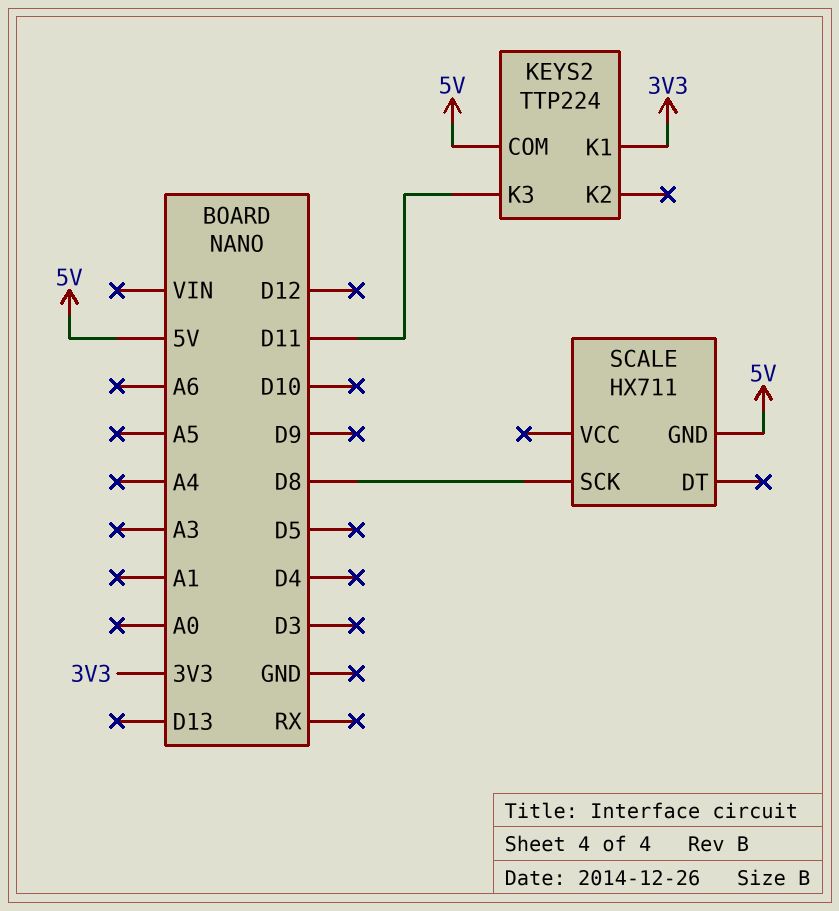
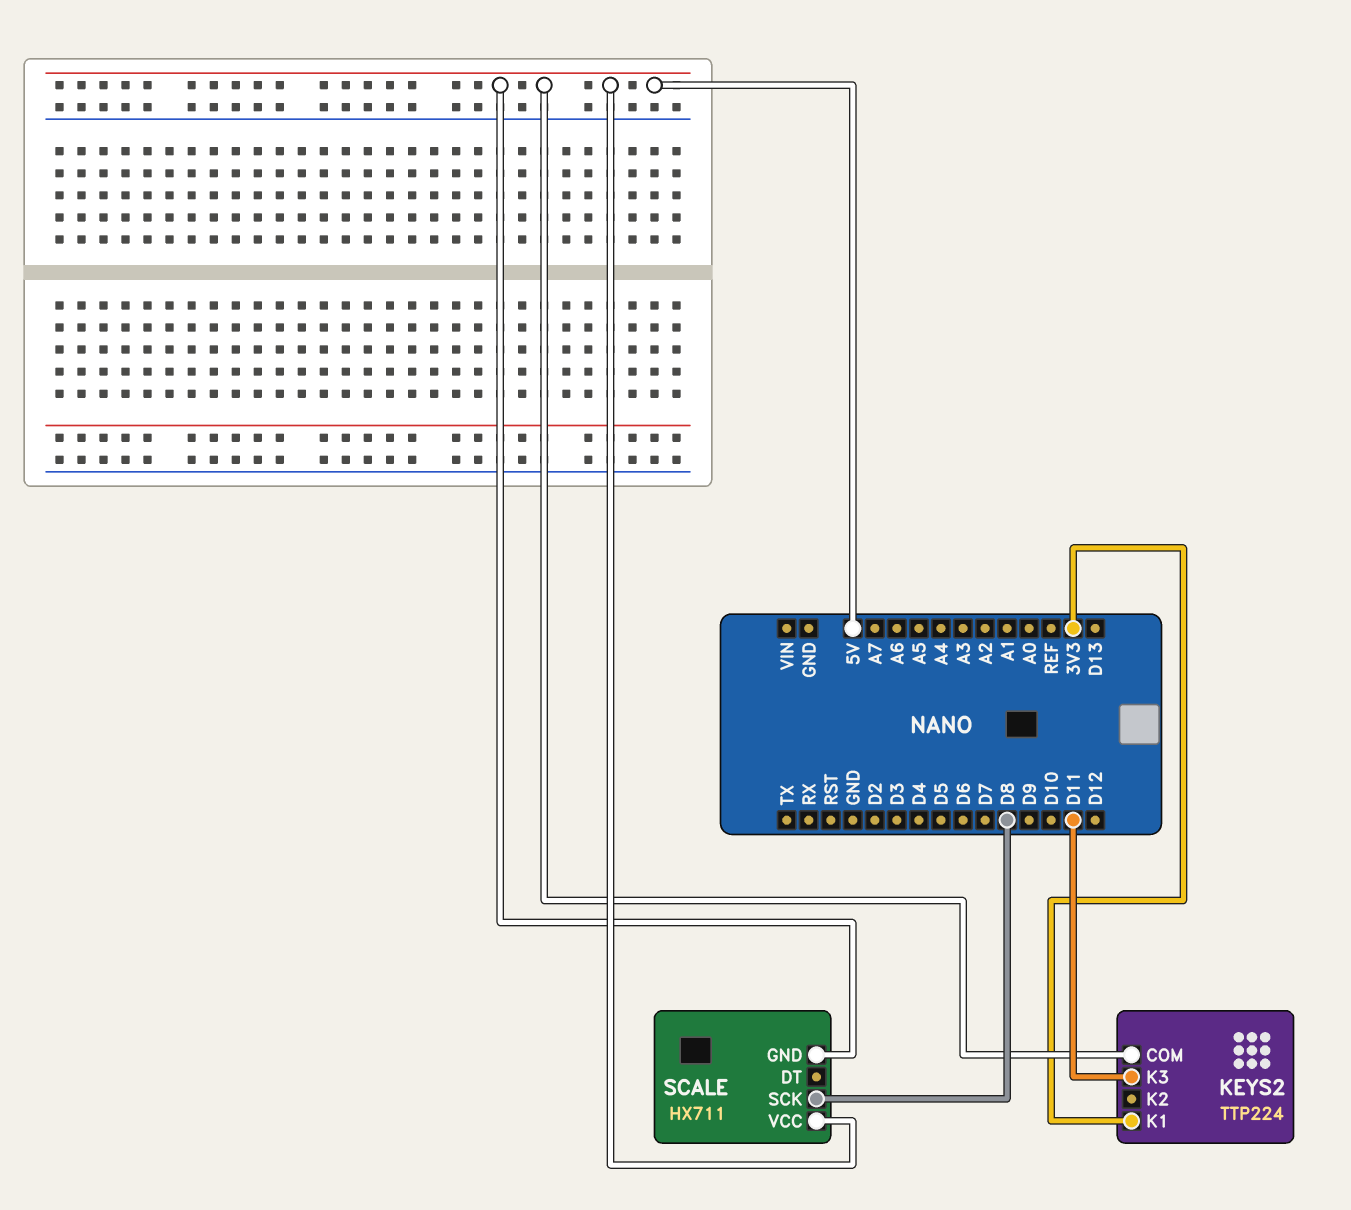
SCALE pin VCC: none -> 5V

